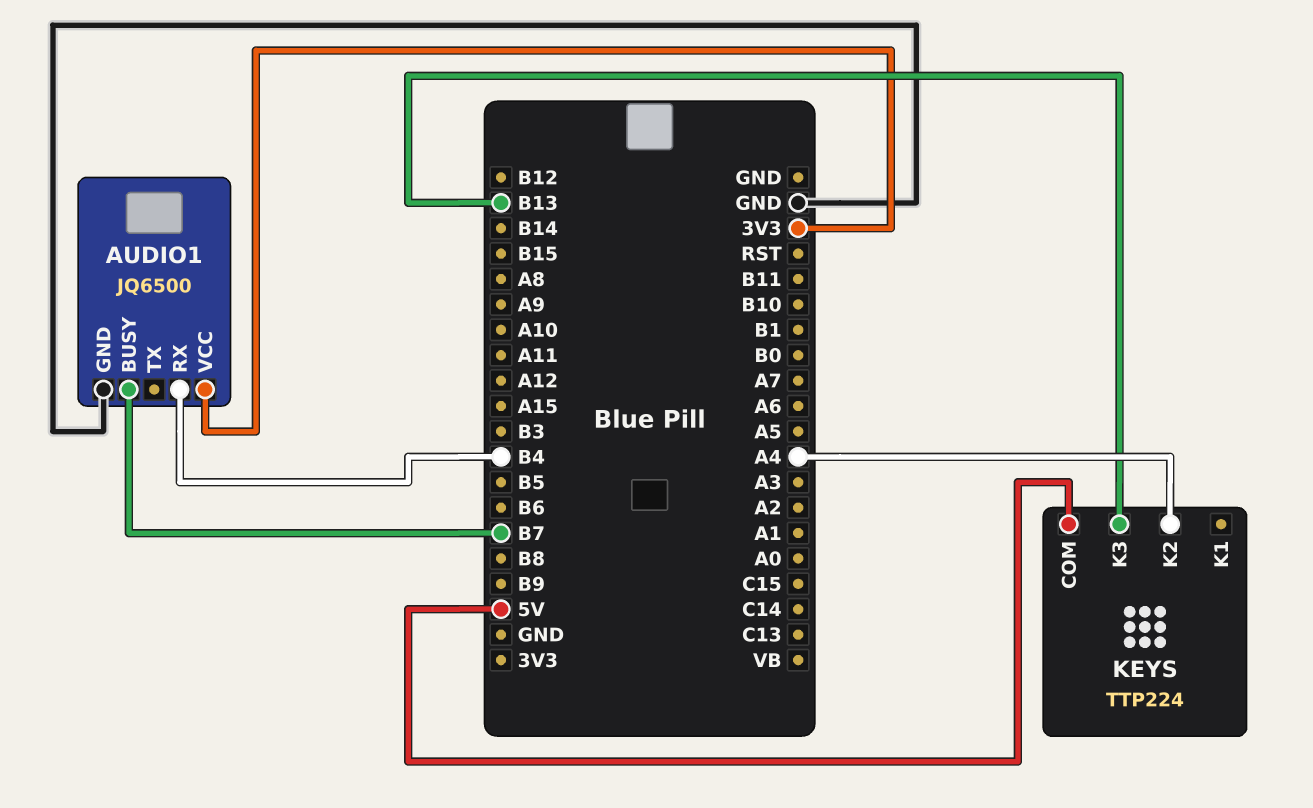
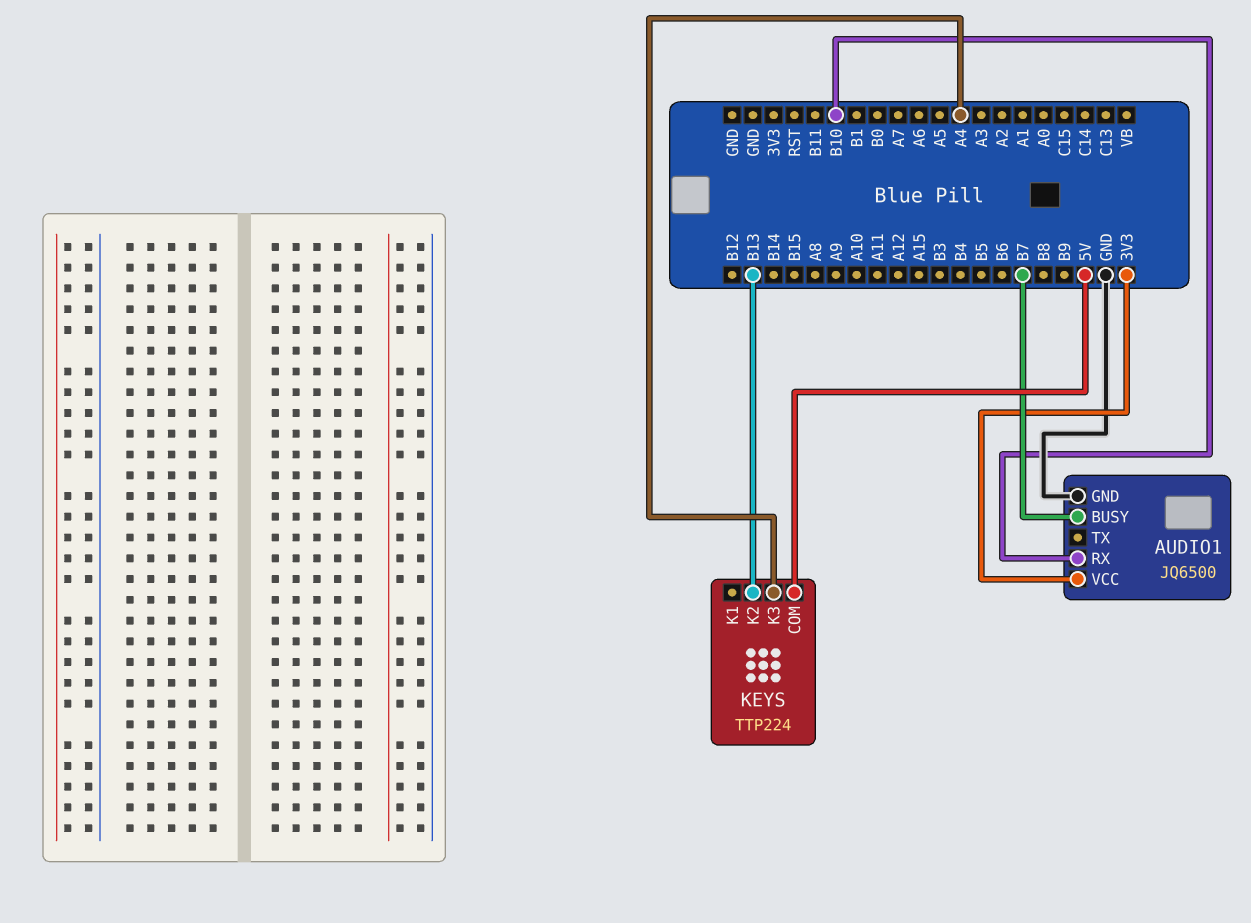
AUDIO1 pin RX: B4 -> B10
KEYS pin K2: A4 -> B13
KEYS pin K3: B13 -> A4

